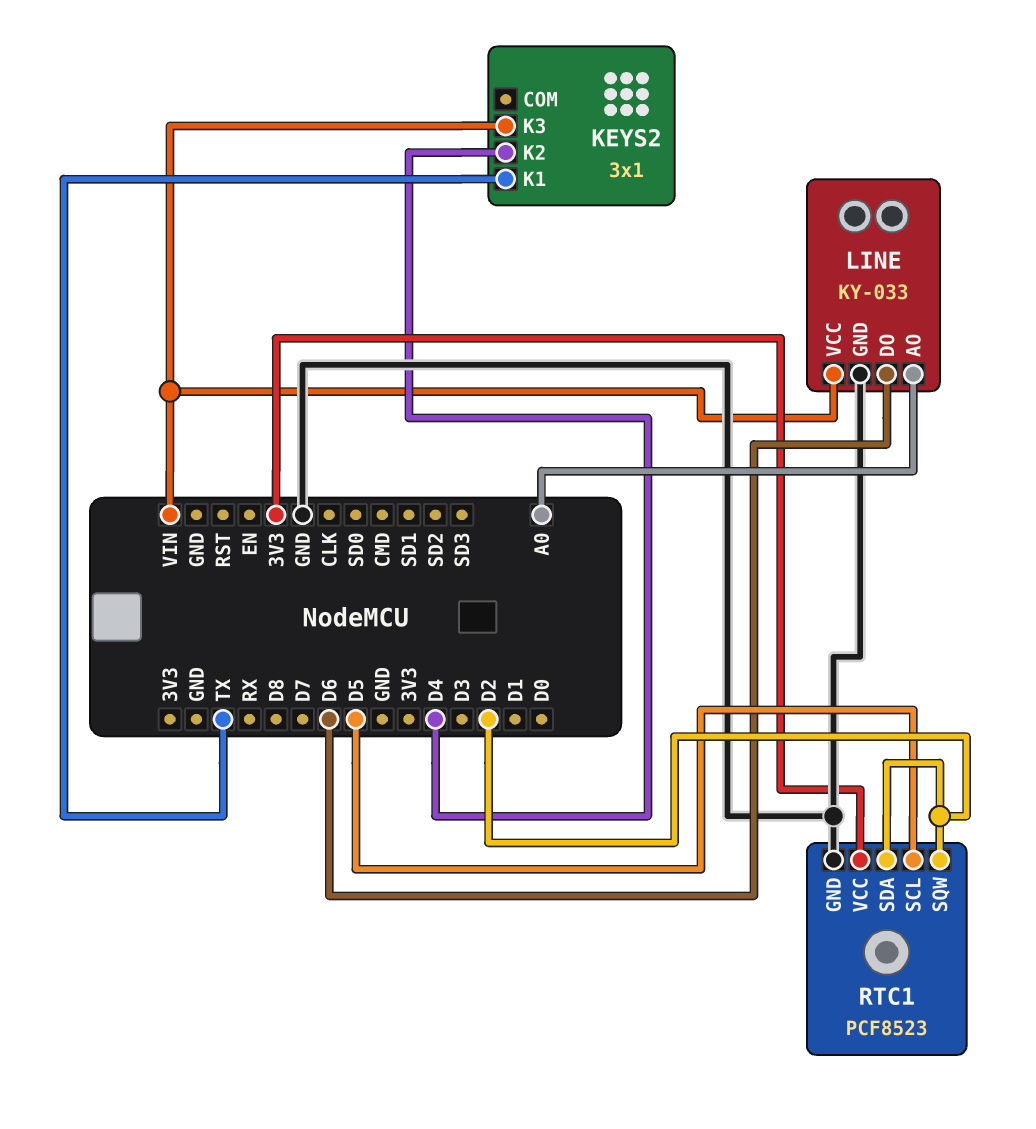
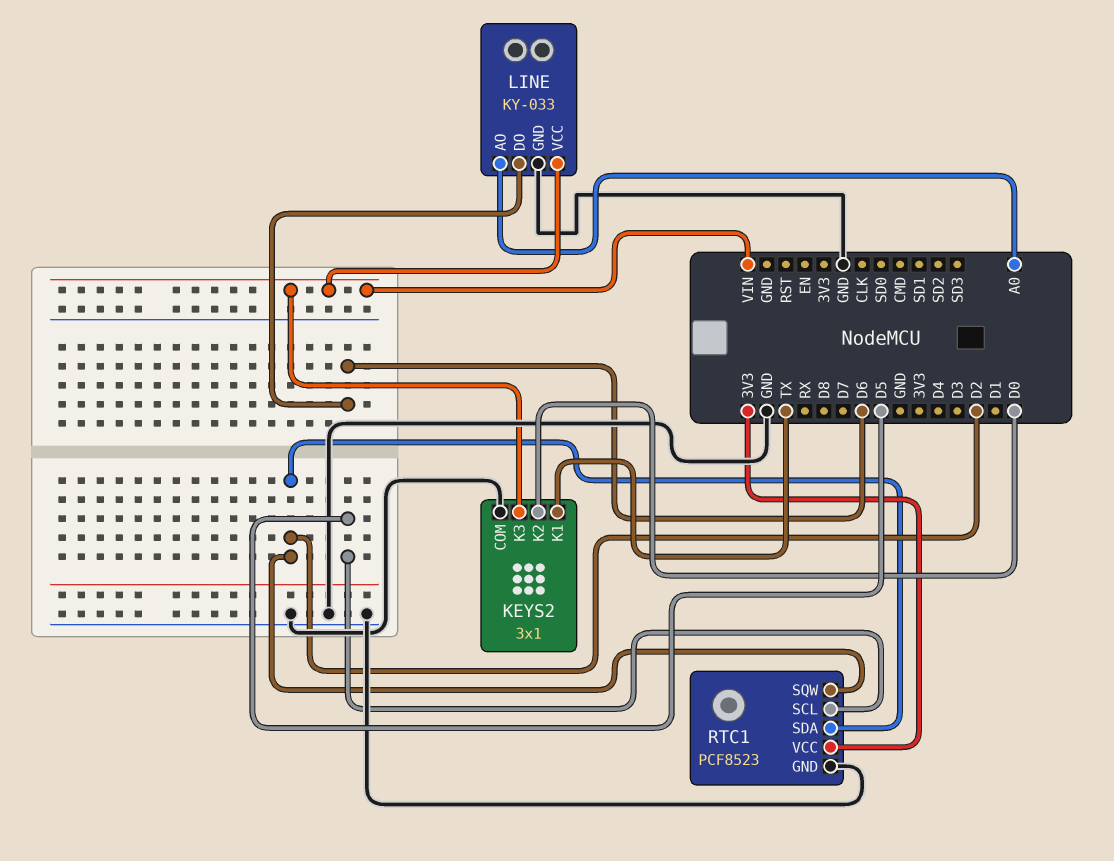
KEYS2 pin COM: none -> GND
KEYS2 pin K2: D4 -> D0

